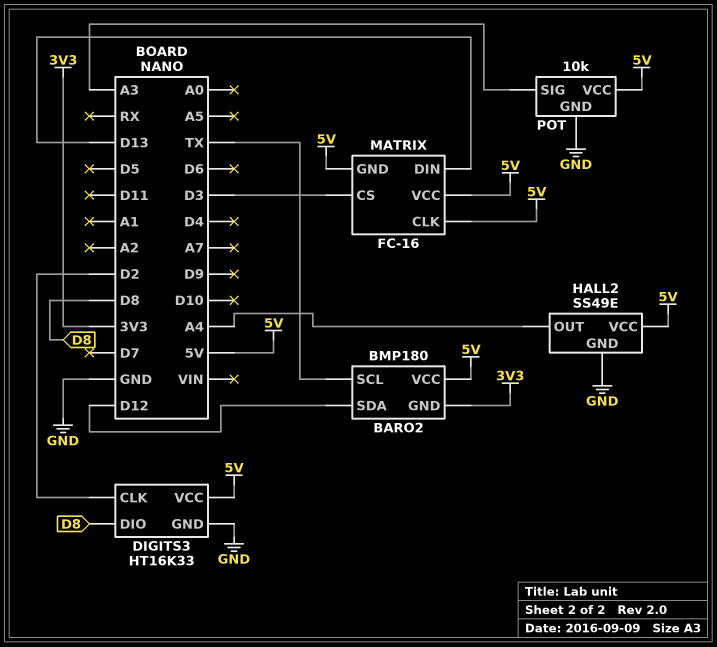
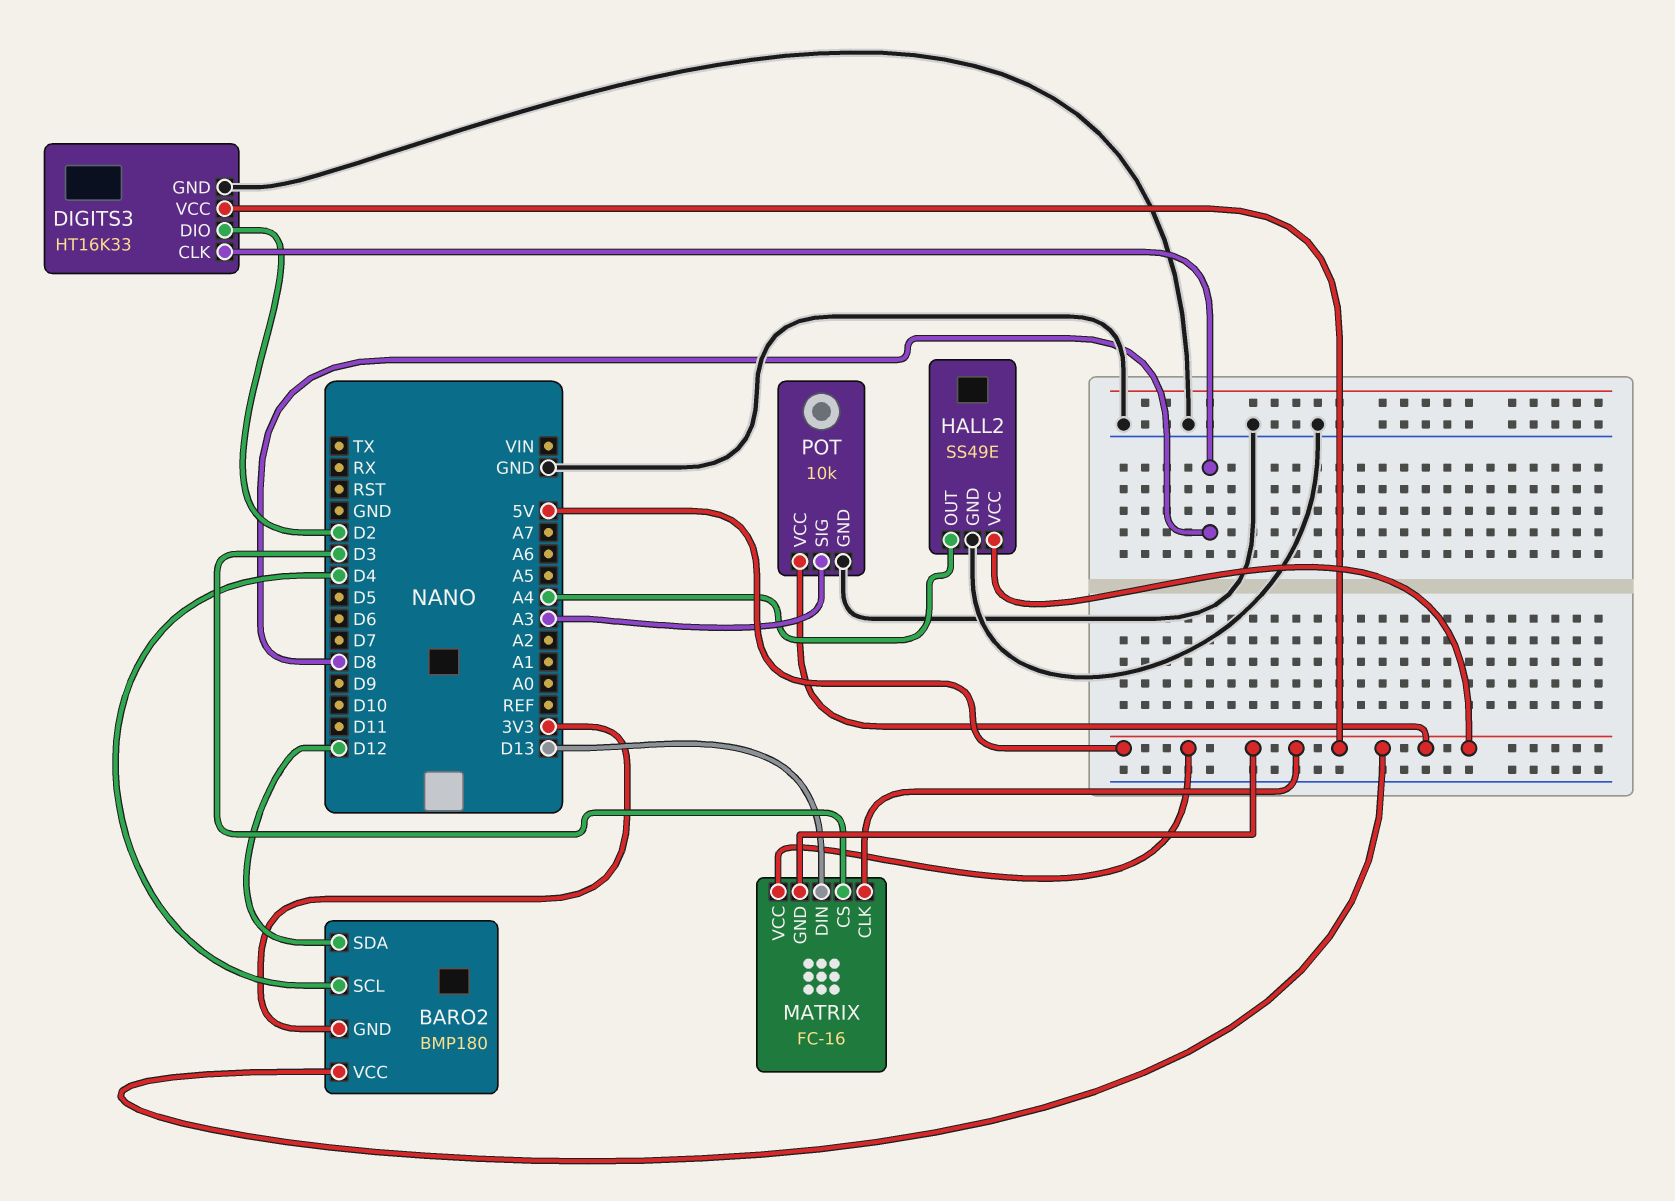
BARO2 pin SCL: TX -> D4
DIGITS3 pin CLK: D2 -> D8
DIGITS3 pin DIO: D8 -> D2

